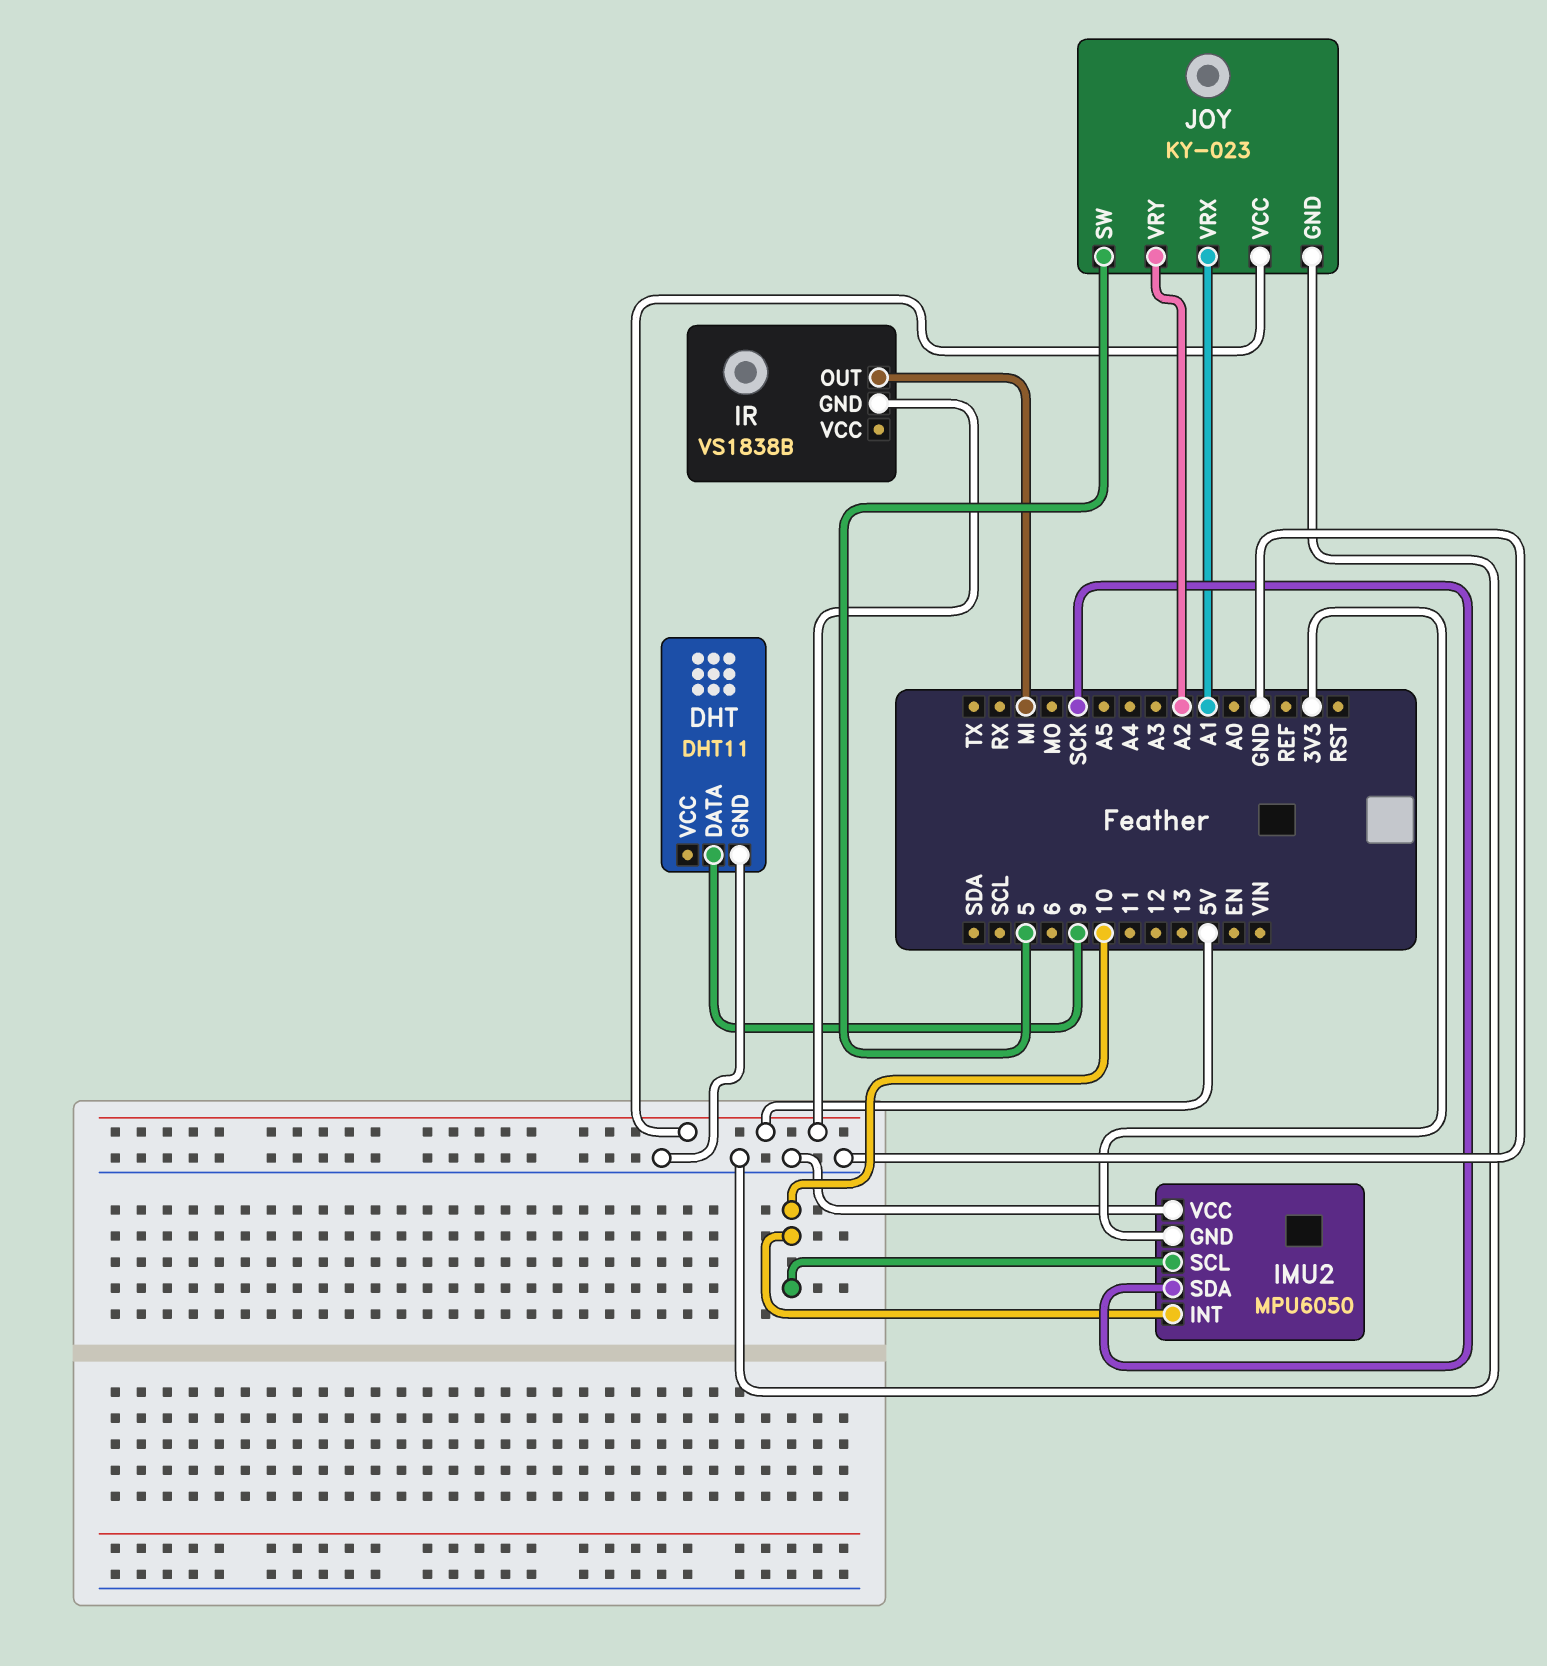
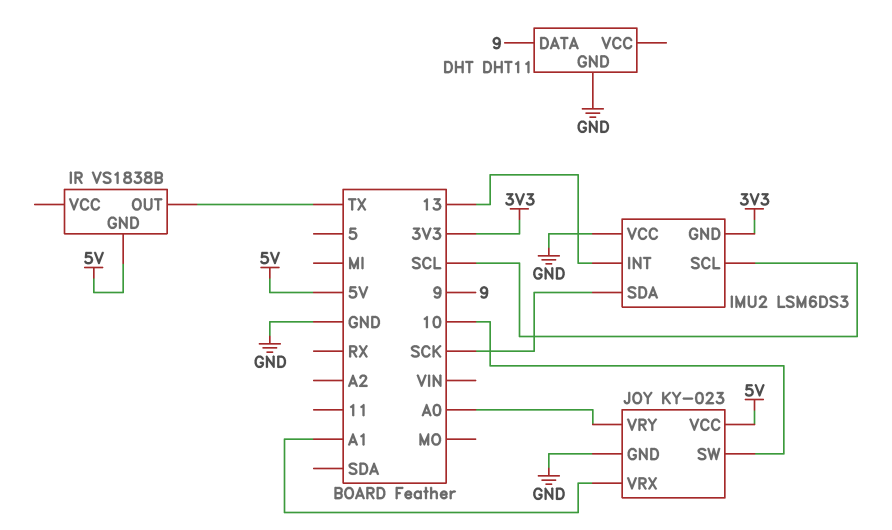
IMU2: MPU6050 -> LSM6DS3
IMU2 pin INT: 10 -> 13
IMU2 pin SCL: 10 -> SCL
IR pin OUT: MI -> TX
JOY pin SW: 5 -> 10
JOY pin VRY: A2 -> A0

